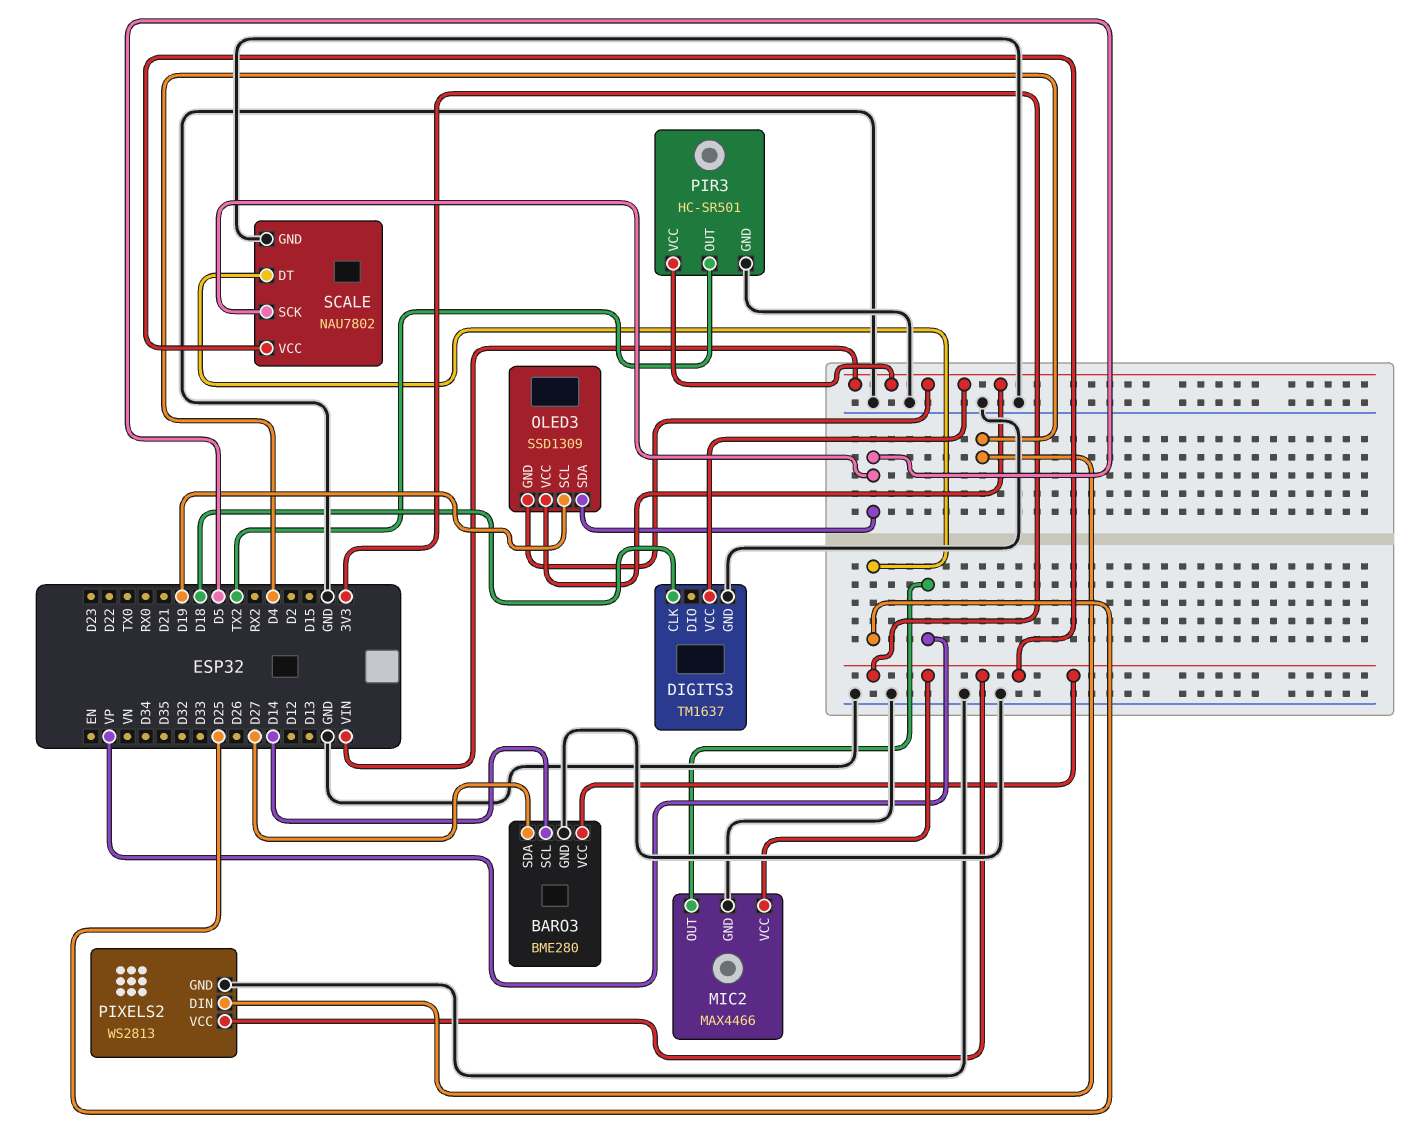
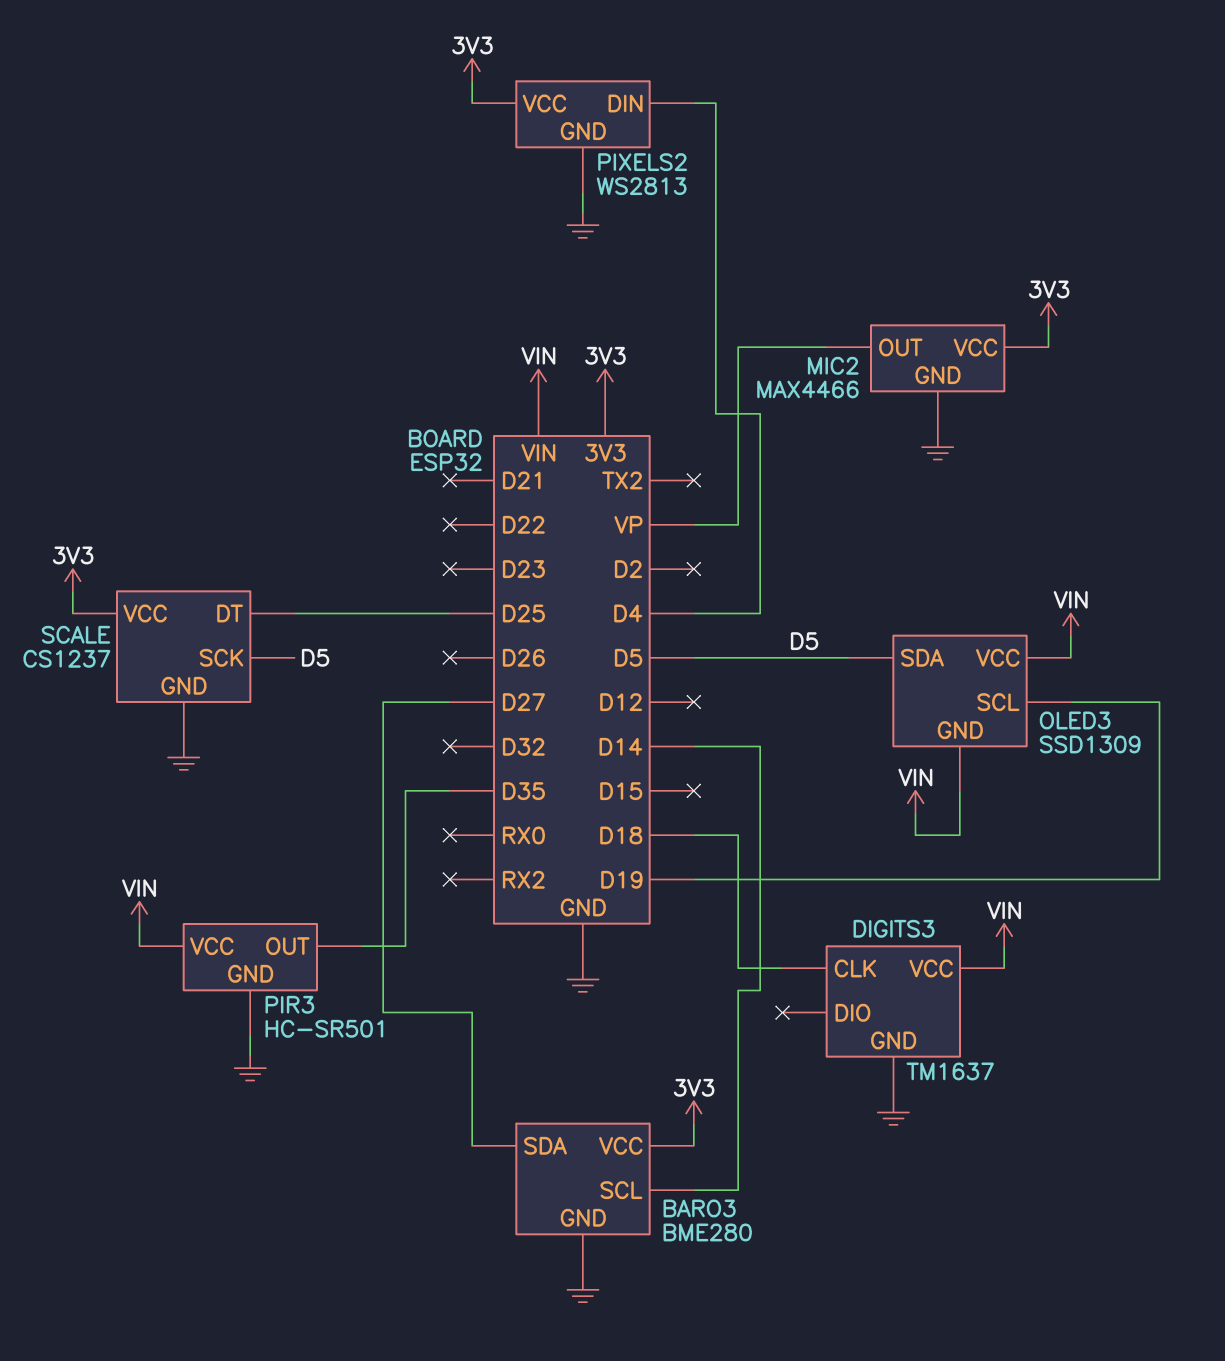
PIR3 pin OUT: TX2 -> D35
SCALE: NAU7802 -> CS1237

